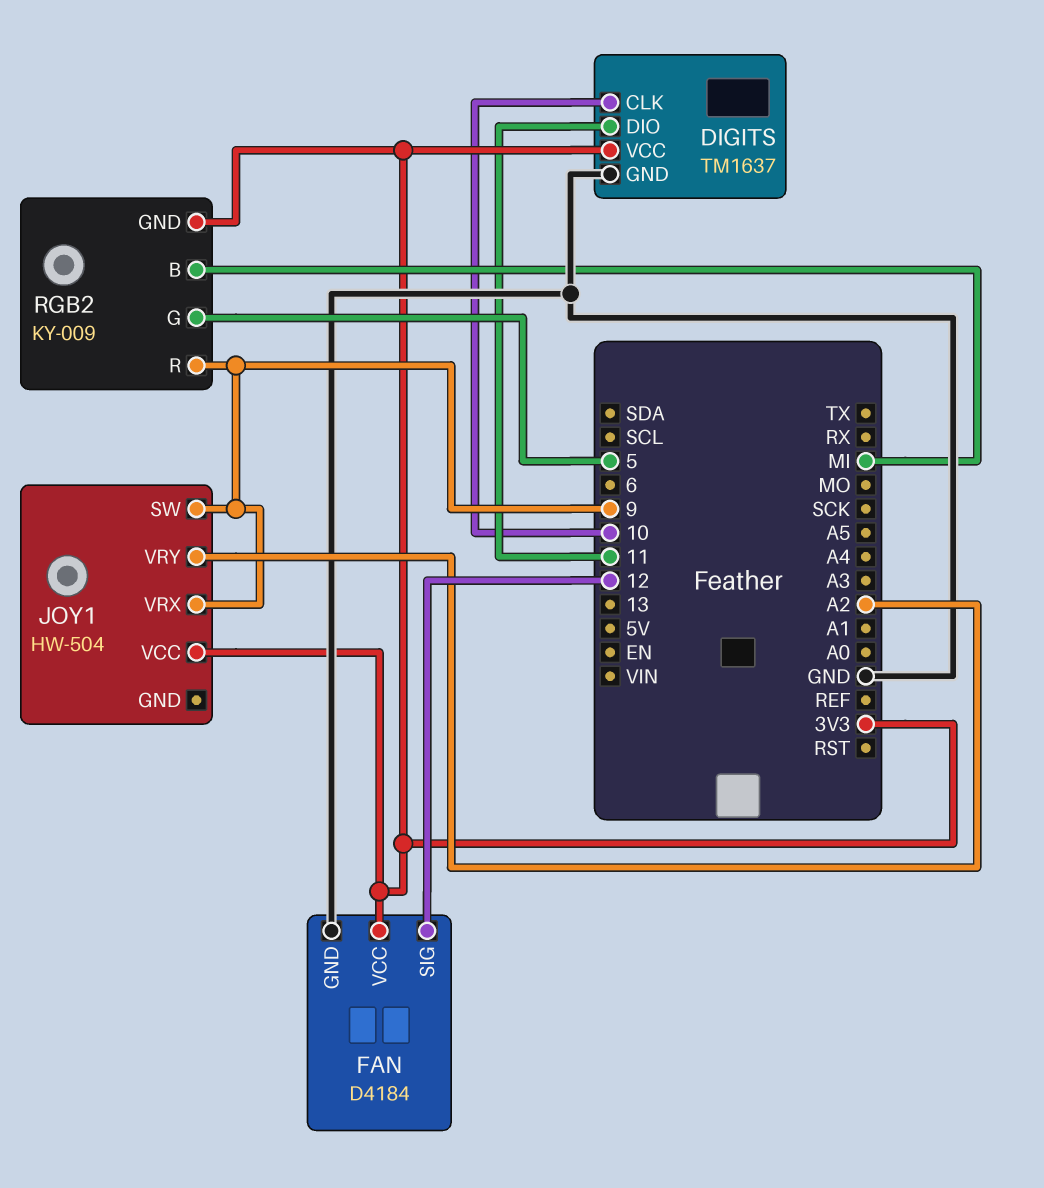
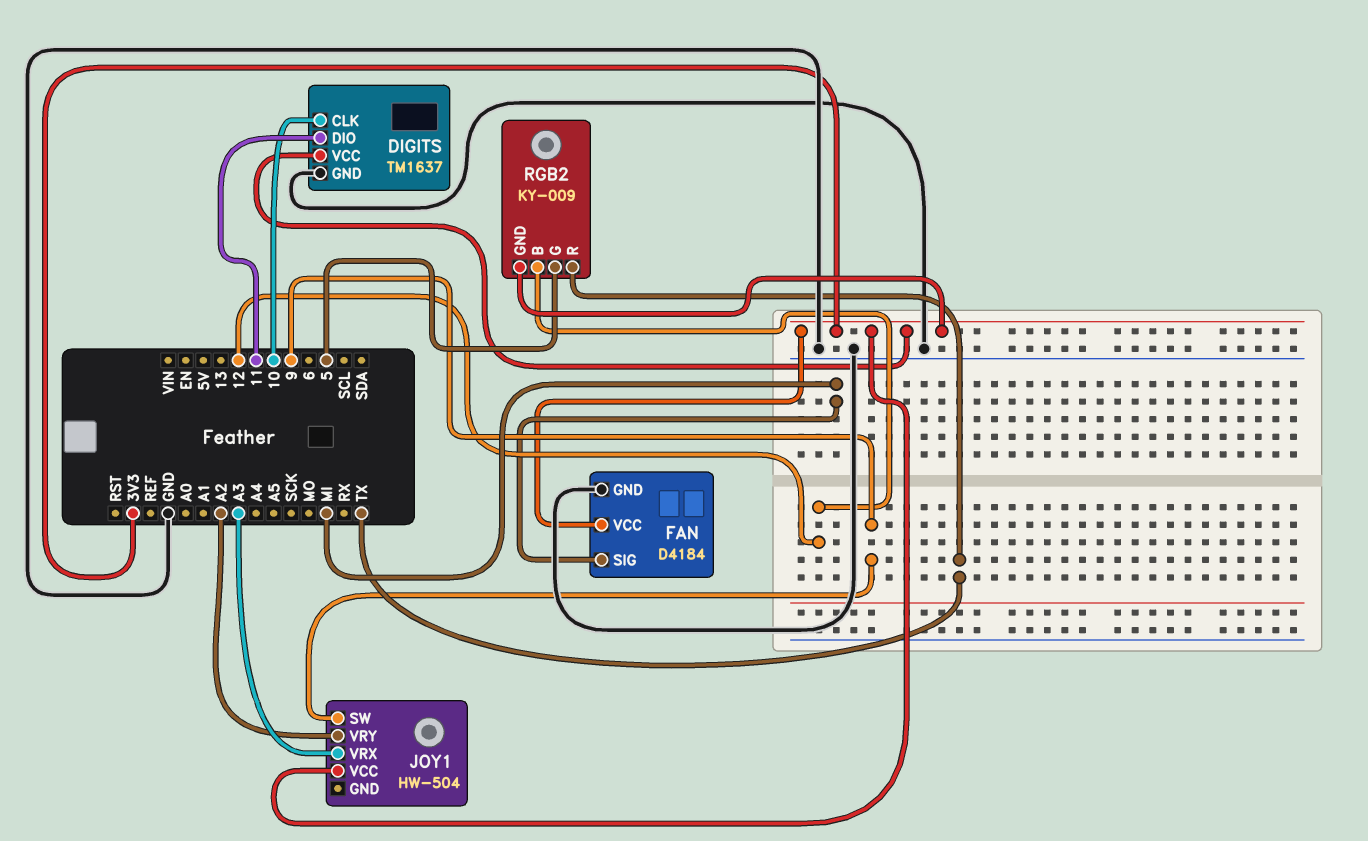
FAN pin SIG: 12 -> MI
JOY1 pin VRX: 9 -> A3
RGB2 pin B: MI -> 12
RGB2 pin R: 9 -> TX

